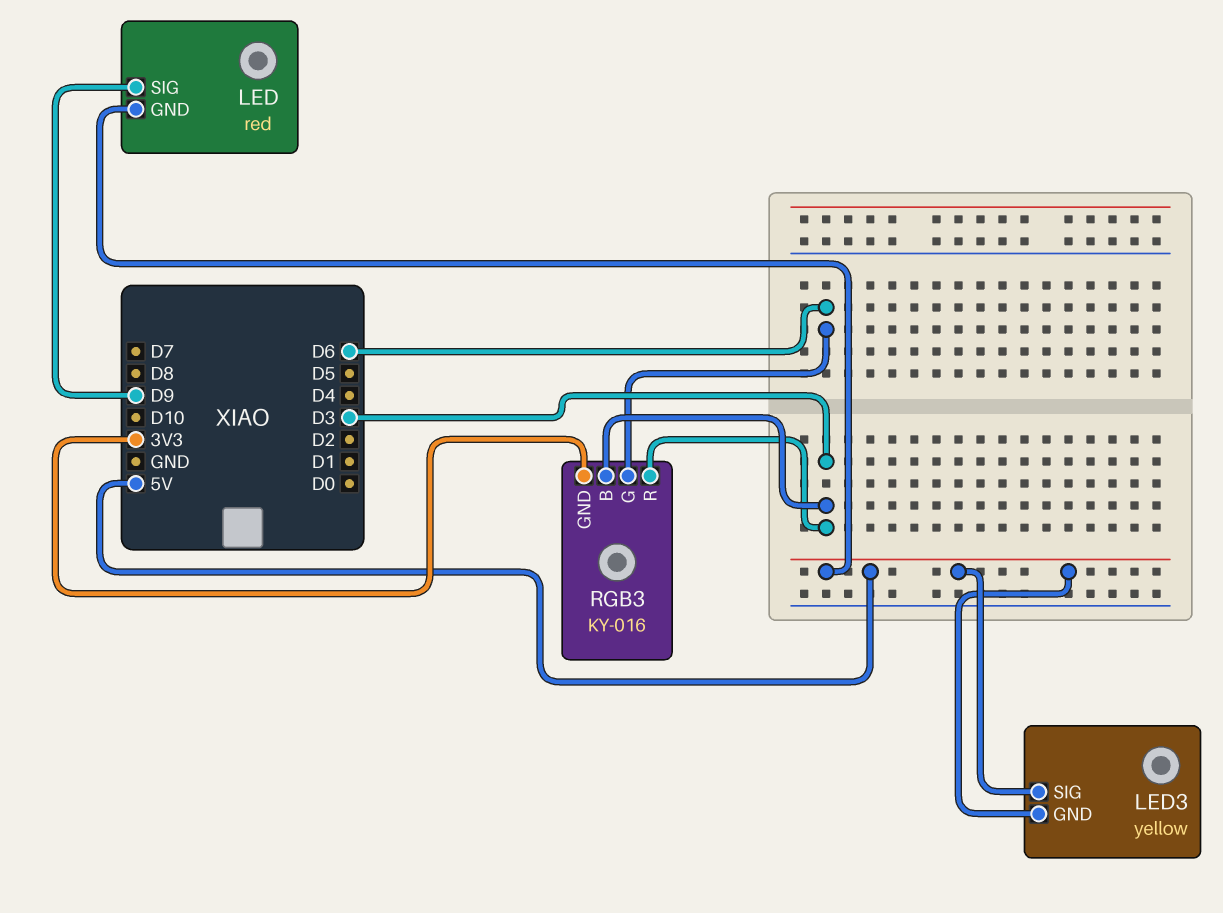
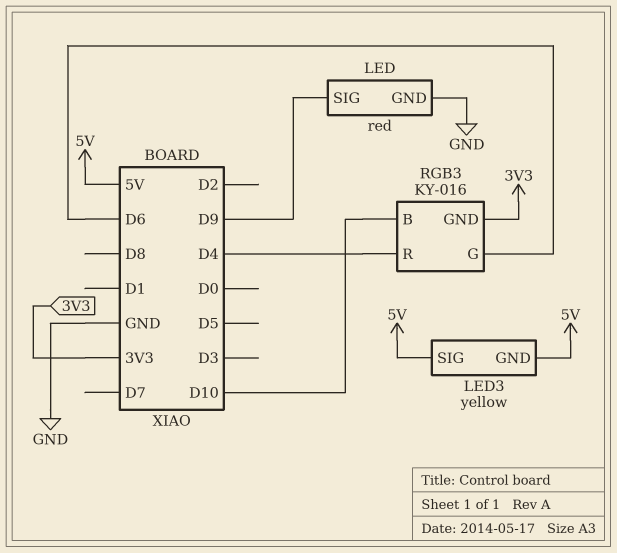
LED pin GND: 5V -> GND
RGB3 pin B: D3 -> D10
RGB3 pin R: D3 -> D4

